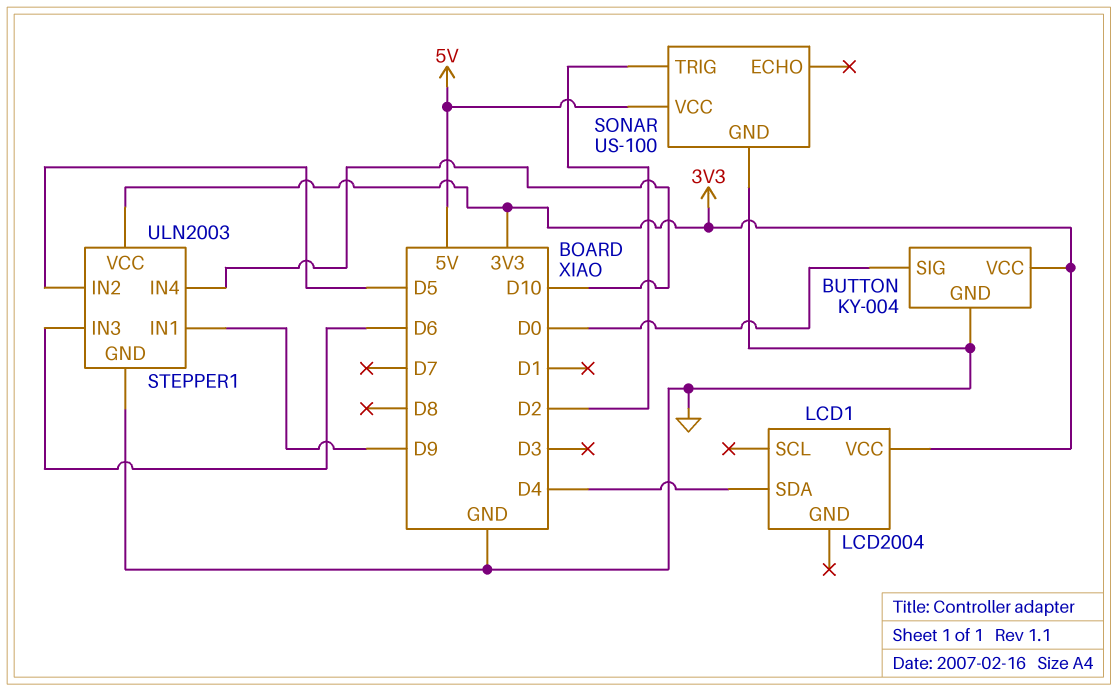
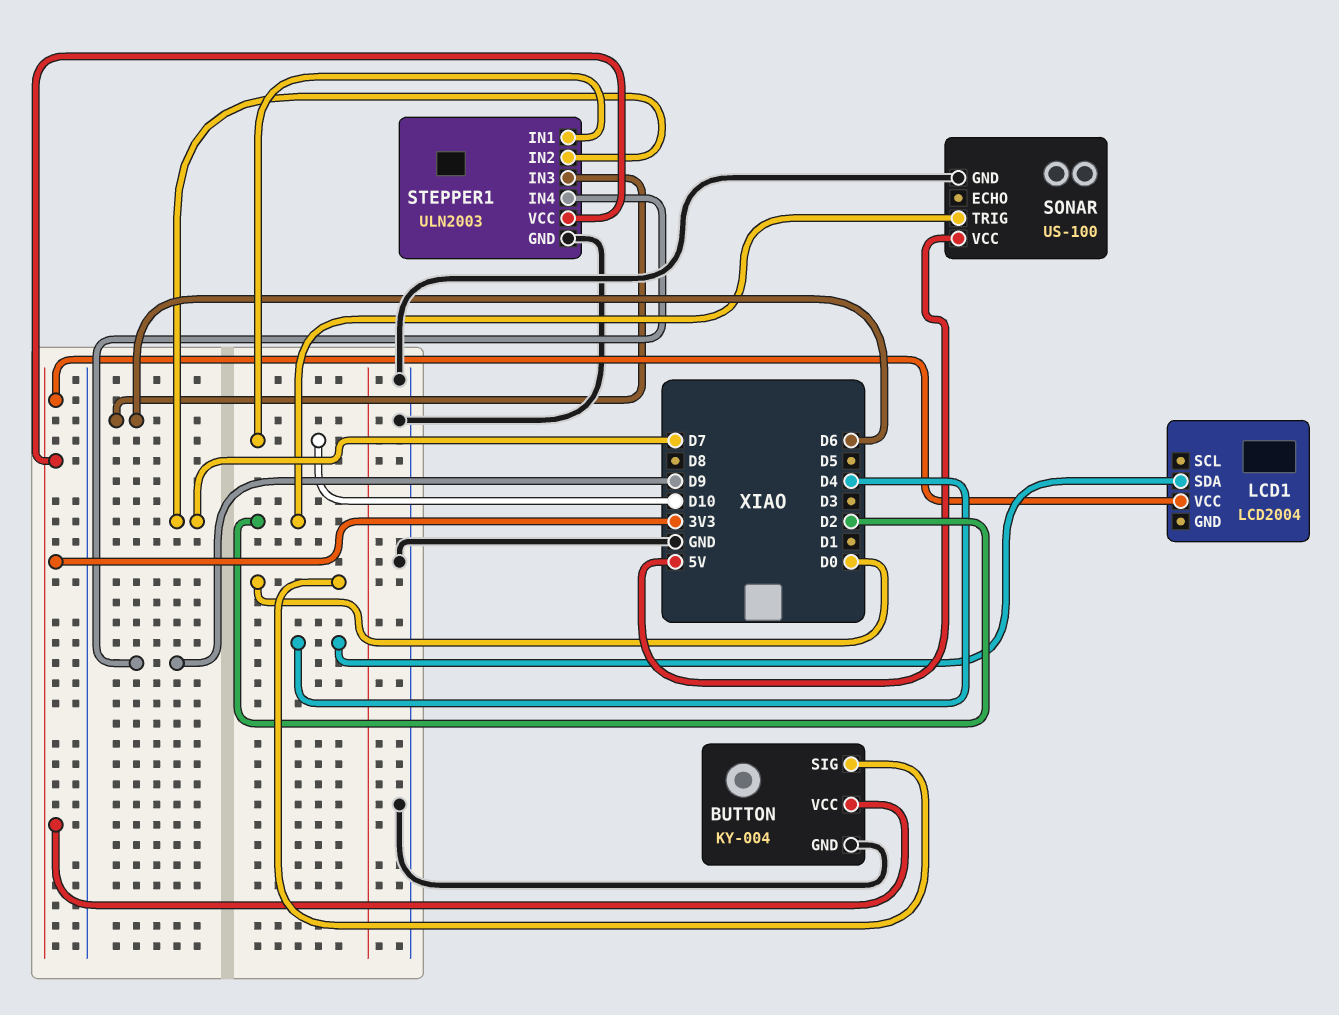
STEPPER1 pin IN1: D9 -> D10
STEPPER1 pin IN2: D5 -> D7
STEPPER1 pin IN4: D10 -> D9

